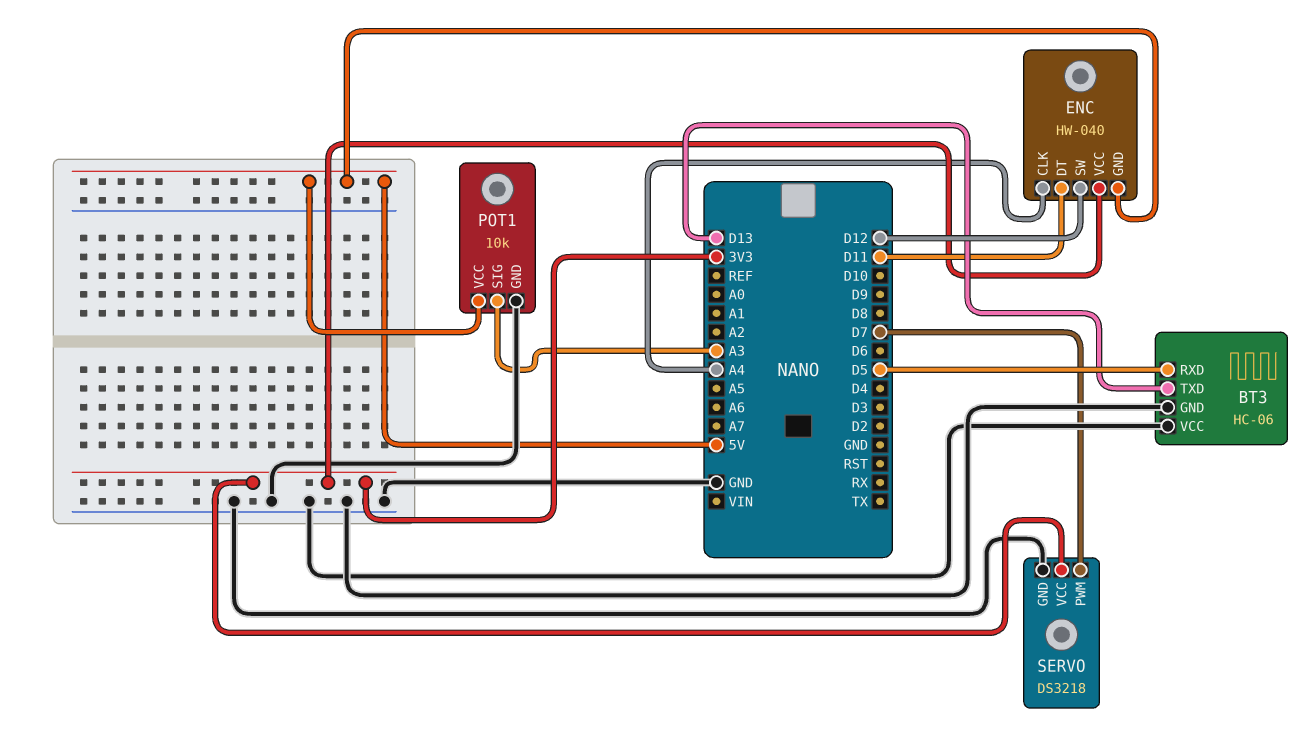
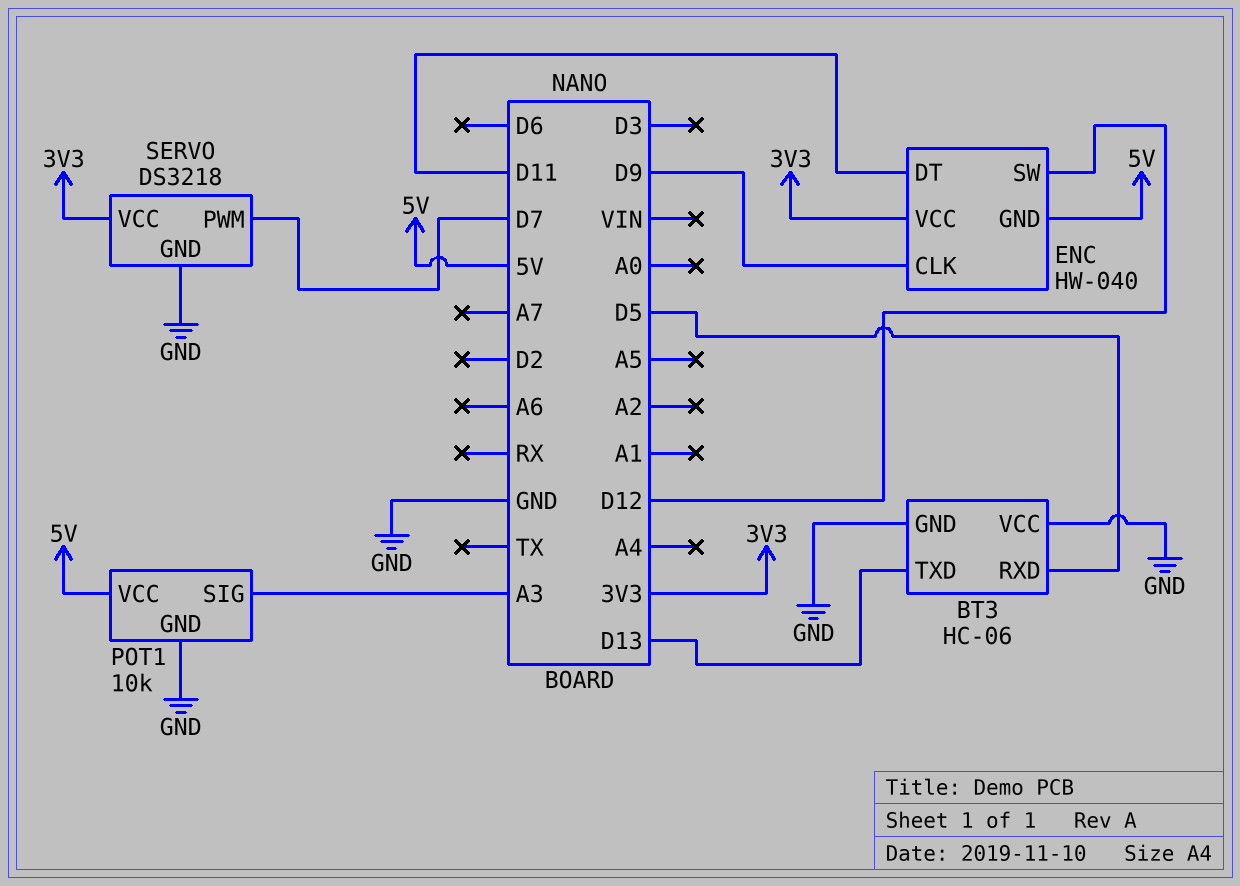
ENC pin CLK: A4 -> D9

